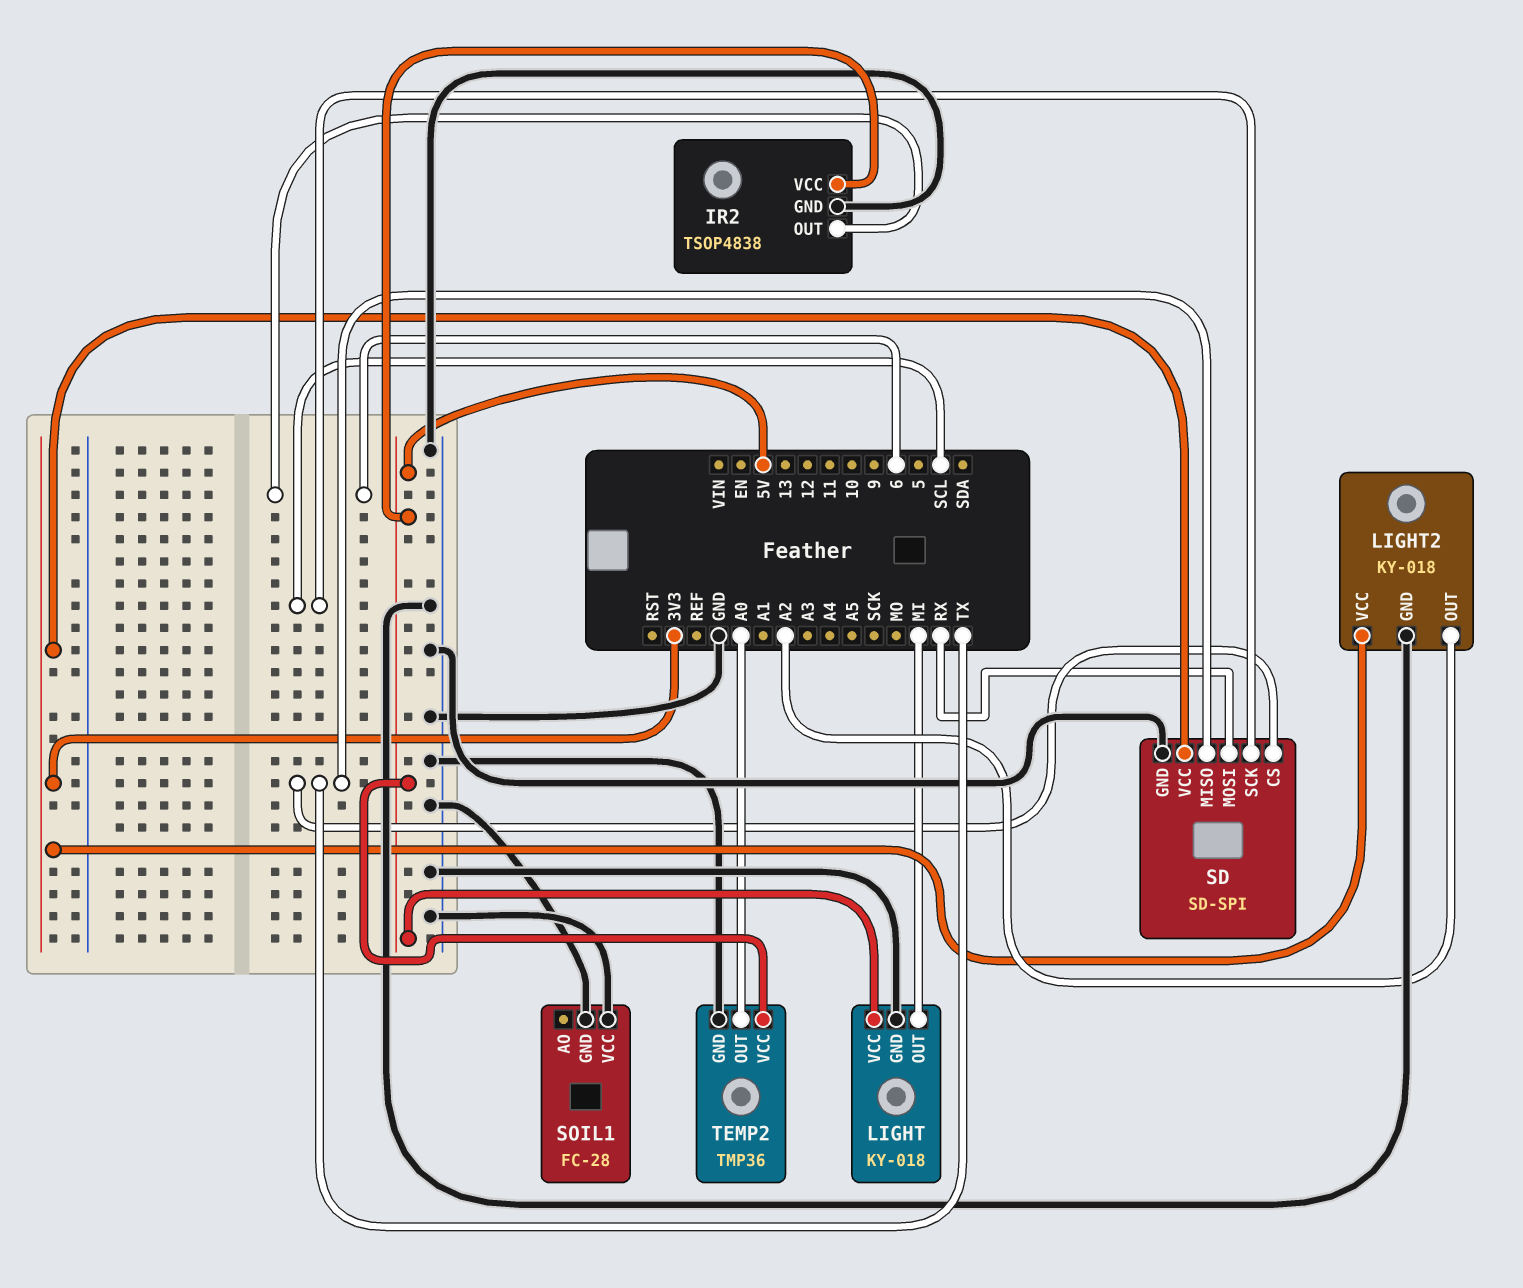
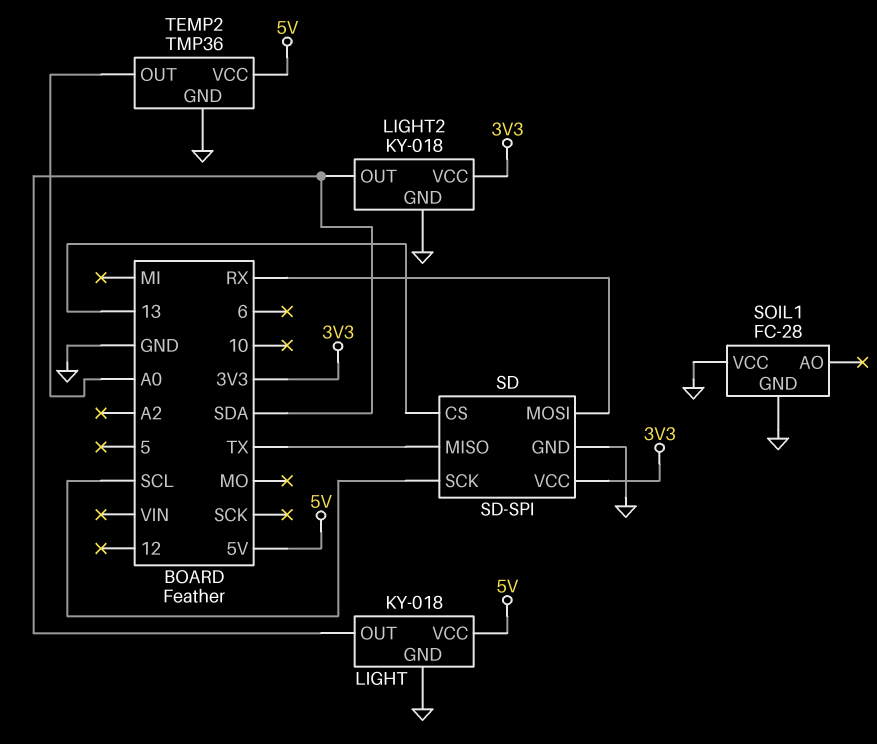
IR2: TSOP4838 -> none
IR2 pin GND: GND -> none
IR2 pin OUT: 6 -> none
IR2 pin VCC: 5V -> none
LIGHT pin OUT: MI -> SDA
LIGHT2 pin OUT: A2 -> SDA
SD pin CS: TX -> 13

